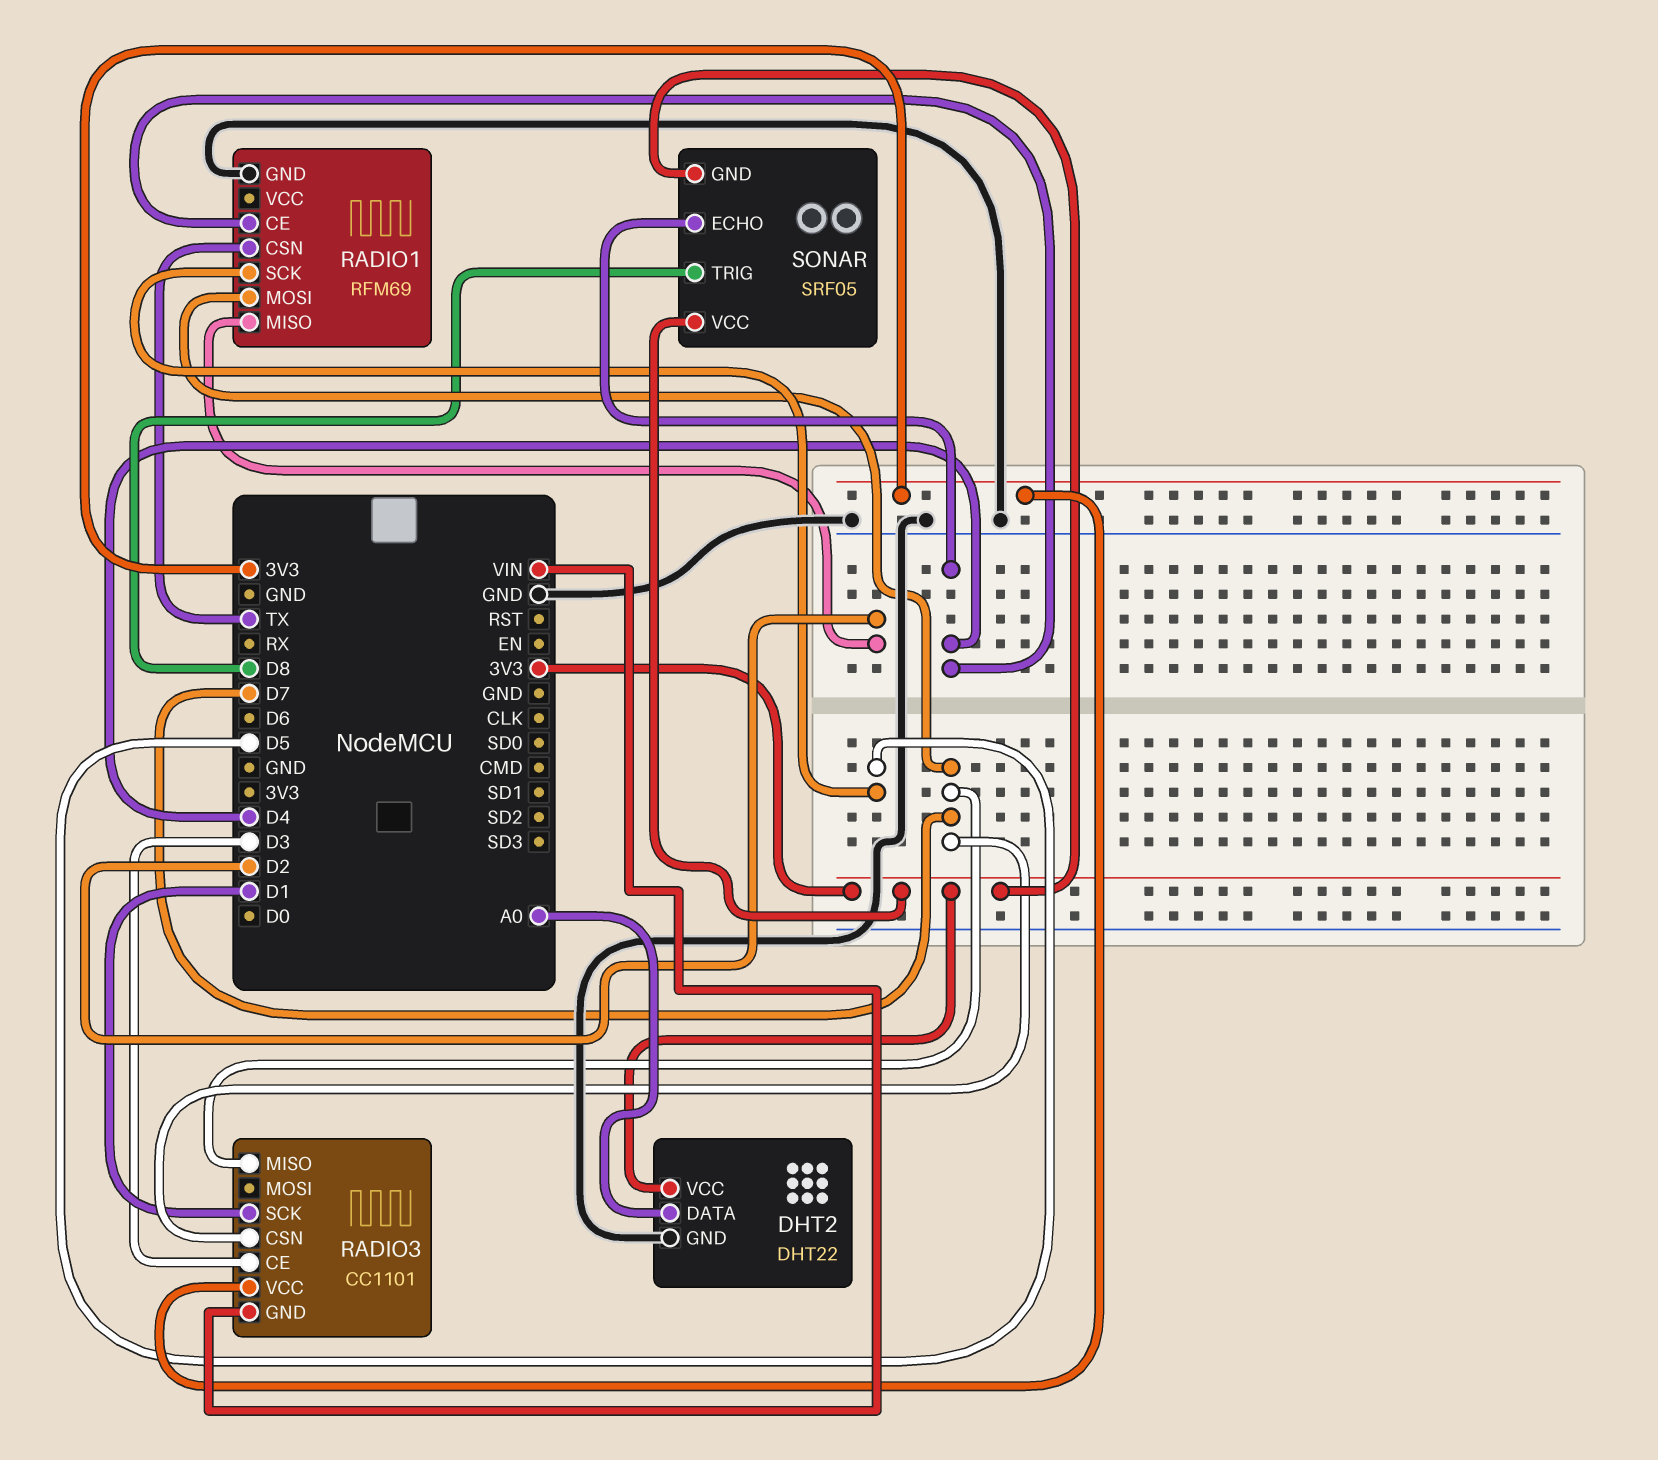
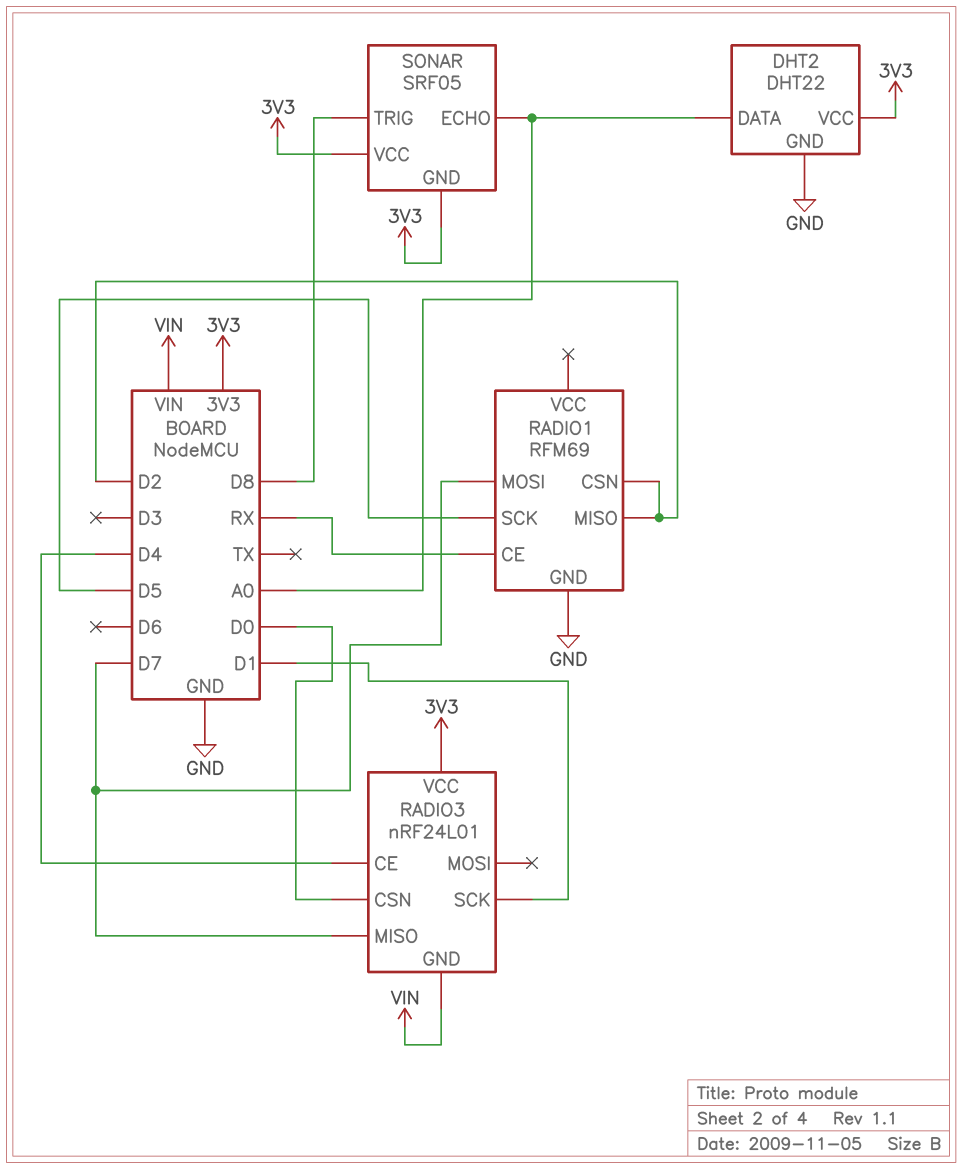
RADIO1 pin CE: D4 -> RX
RADIO1 pin CSN: TX -> D2
RADIO3: CC1101 -> nRF24L01
RADIO3 pin CE: D3 -> D4
RADIO3 pin CSN: D7 -> D0
SONAR pin ECHO: D4 -> A0

